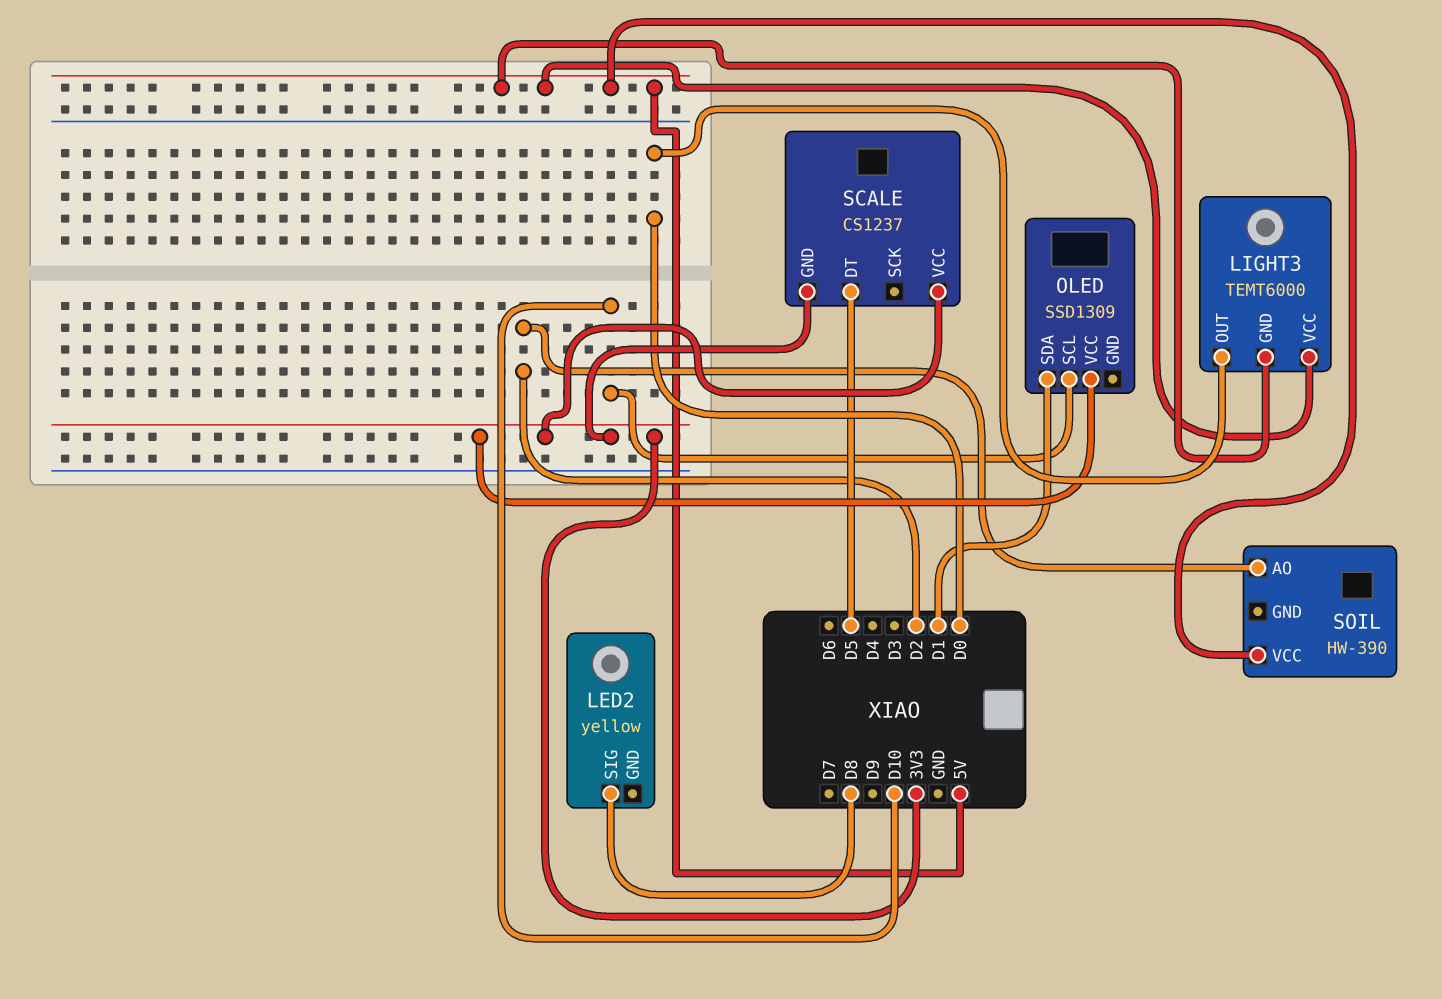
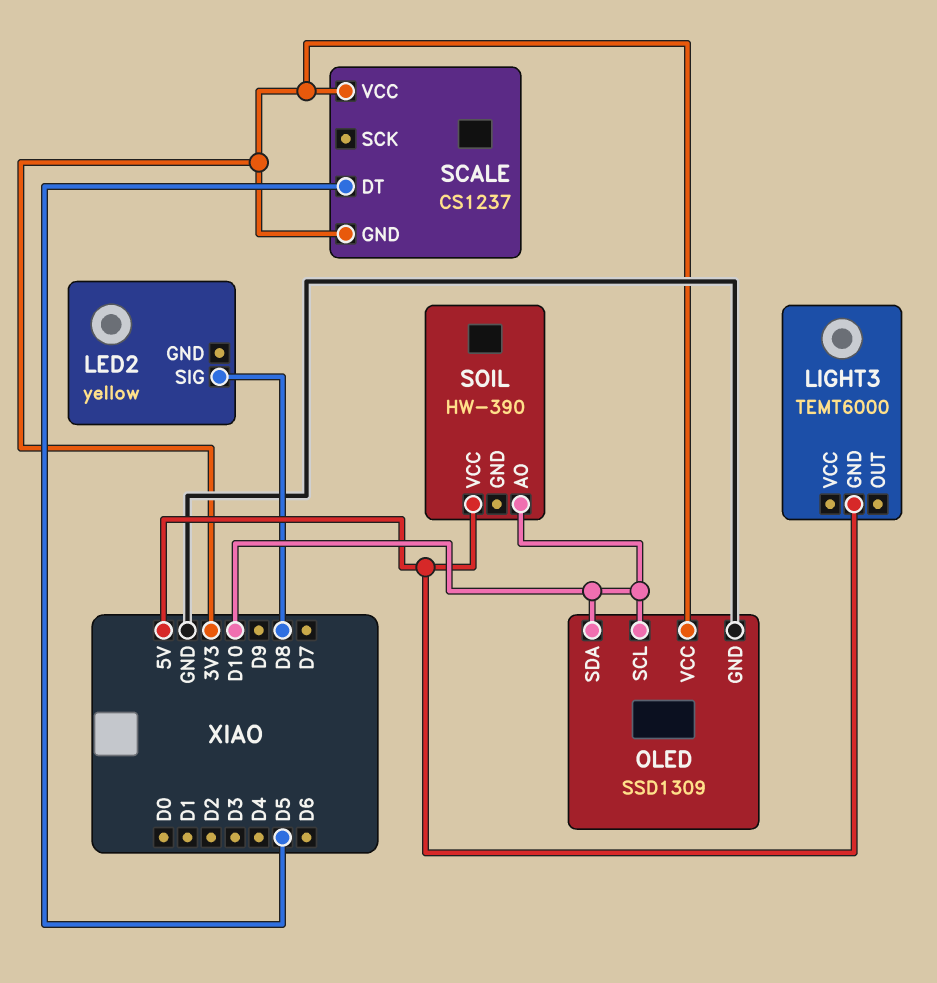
LIGHT3 pin OUT: D0 -> none
LIGHT3 pin VCC: 5V -> none
OLED pin GND: none -> GND
OLED pin SDA: D1 -> D10
SOIL pin AO: D2 -> D10

